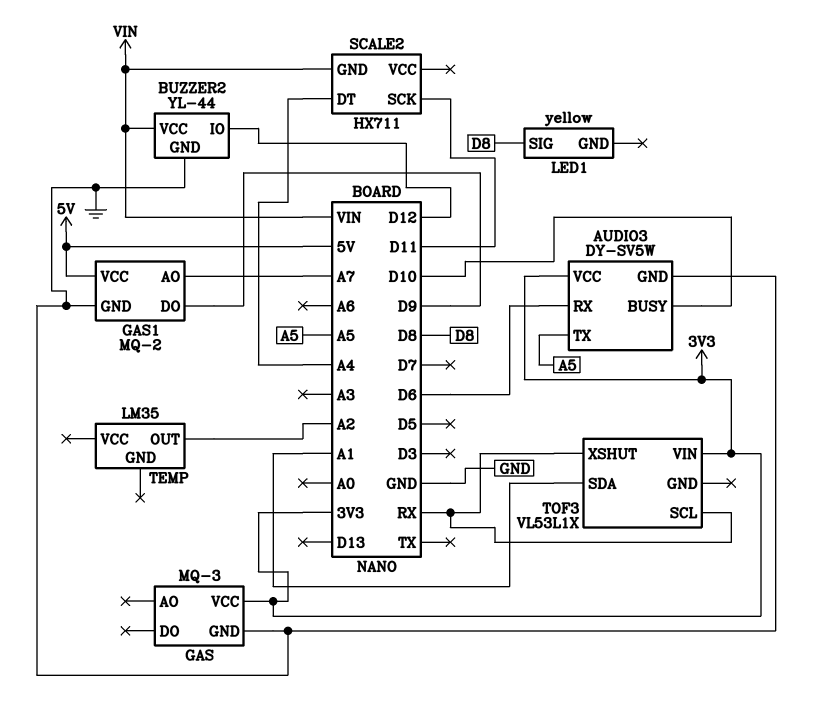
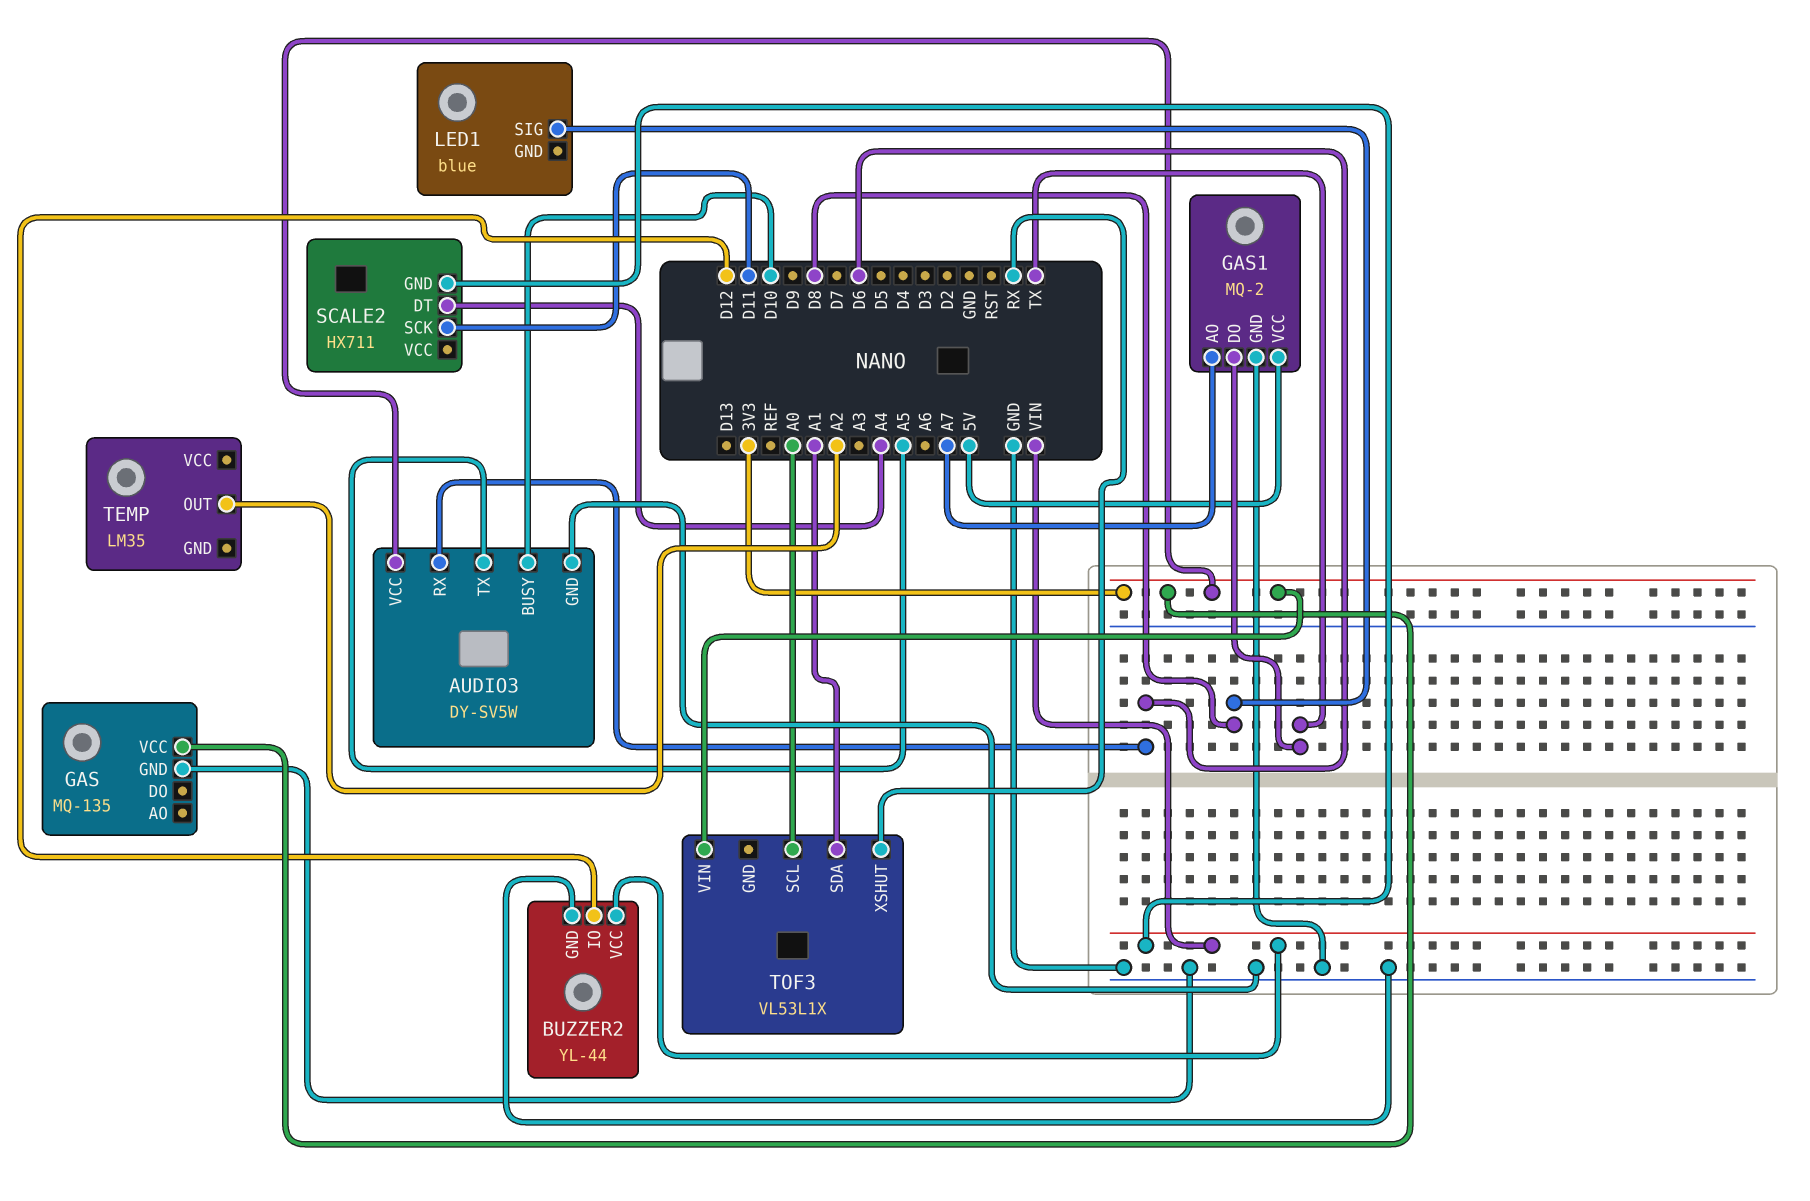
GAS: MQ-3 -> MQ-135
GAS1 pin DO: D9 -> TX
LED1: yellow -> blue
TOF3 pin SCL: RX -> A0

